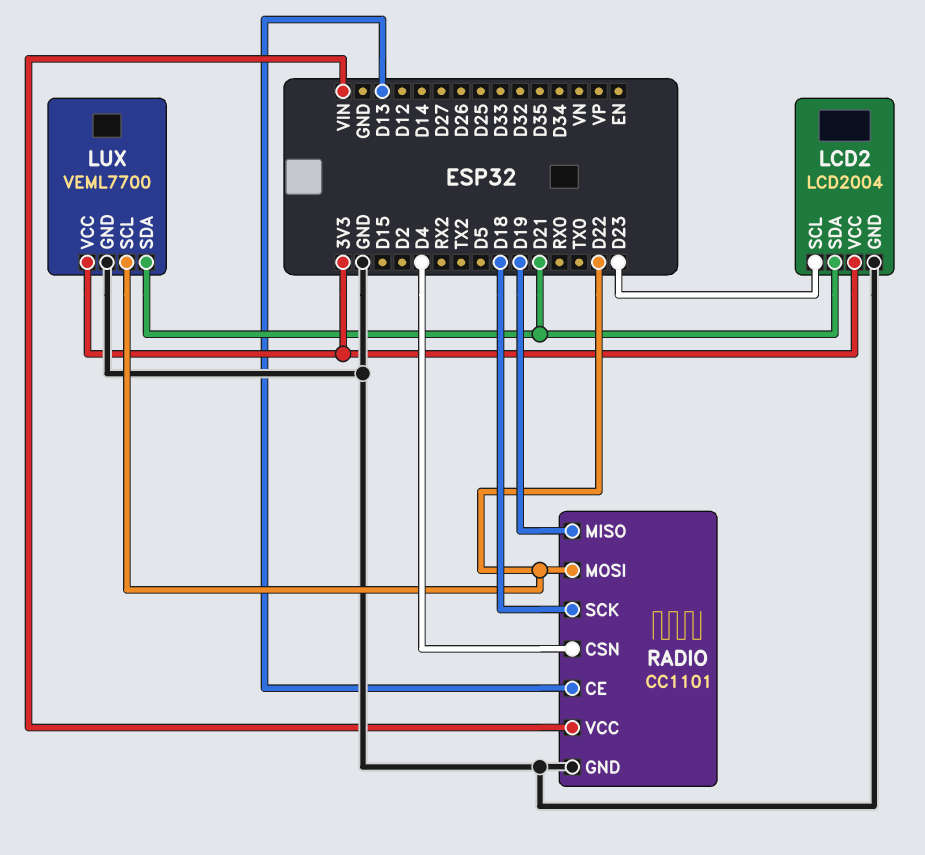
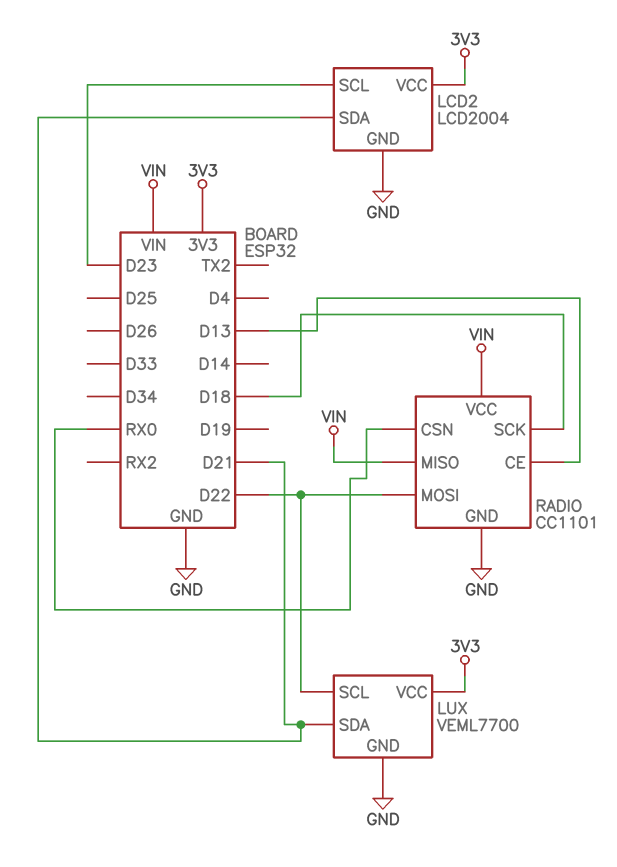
RADIO pin CSN: D4 -> RX0
RADIO pin MISO: D19 -> VIN

